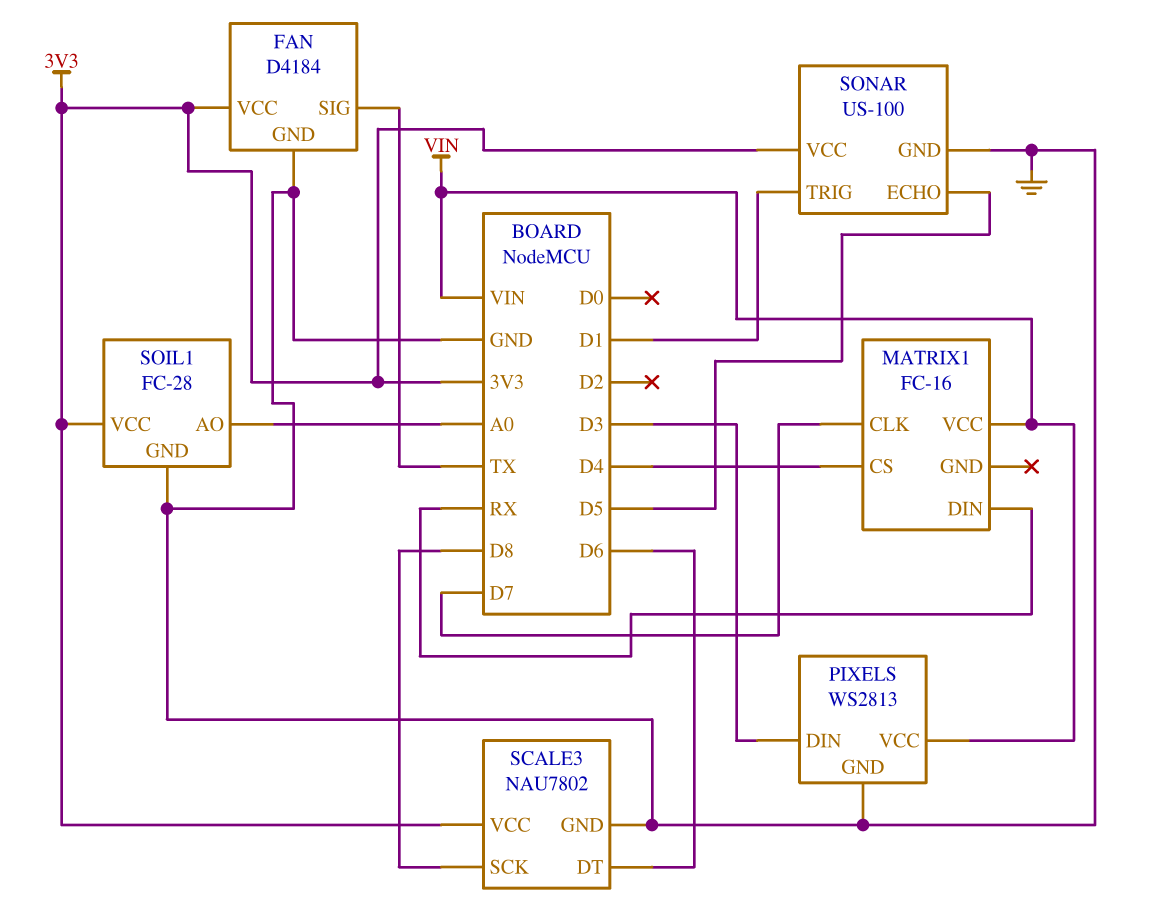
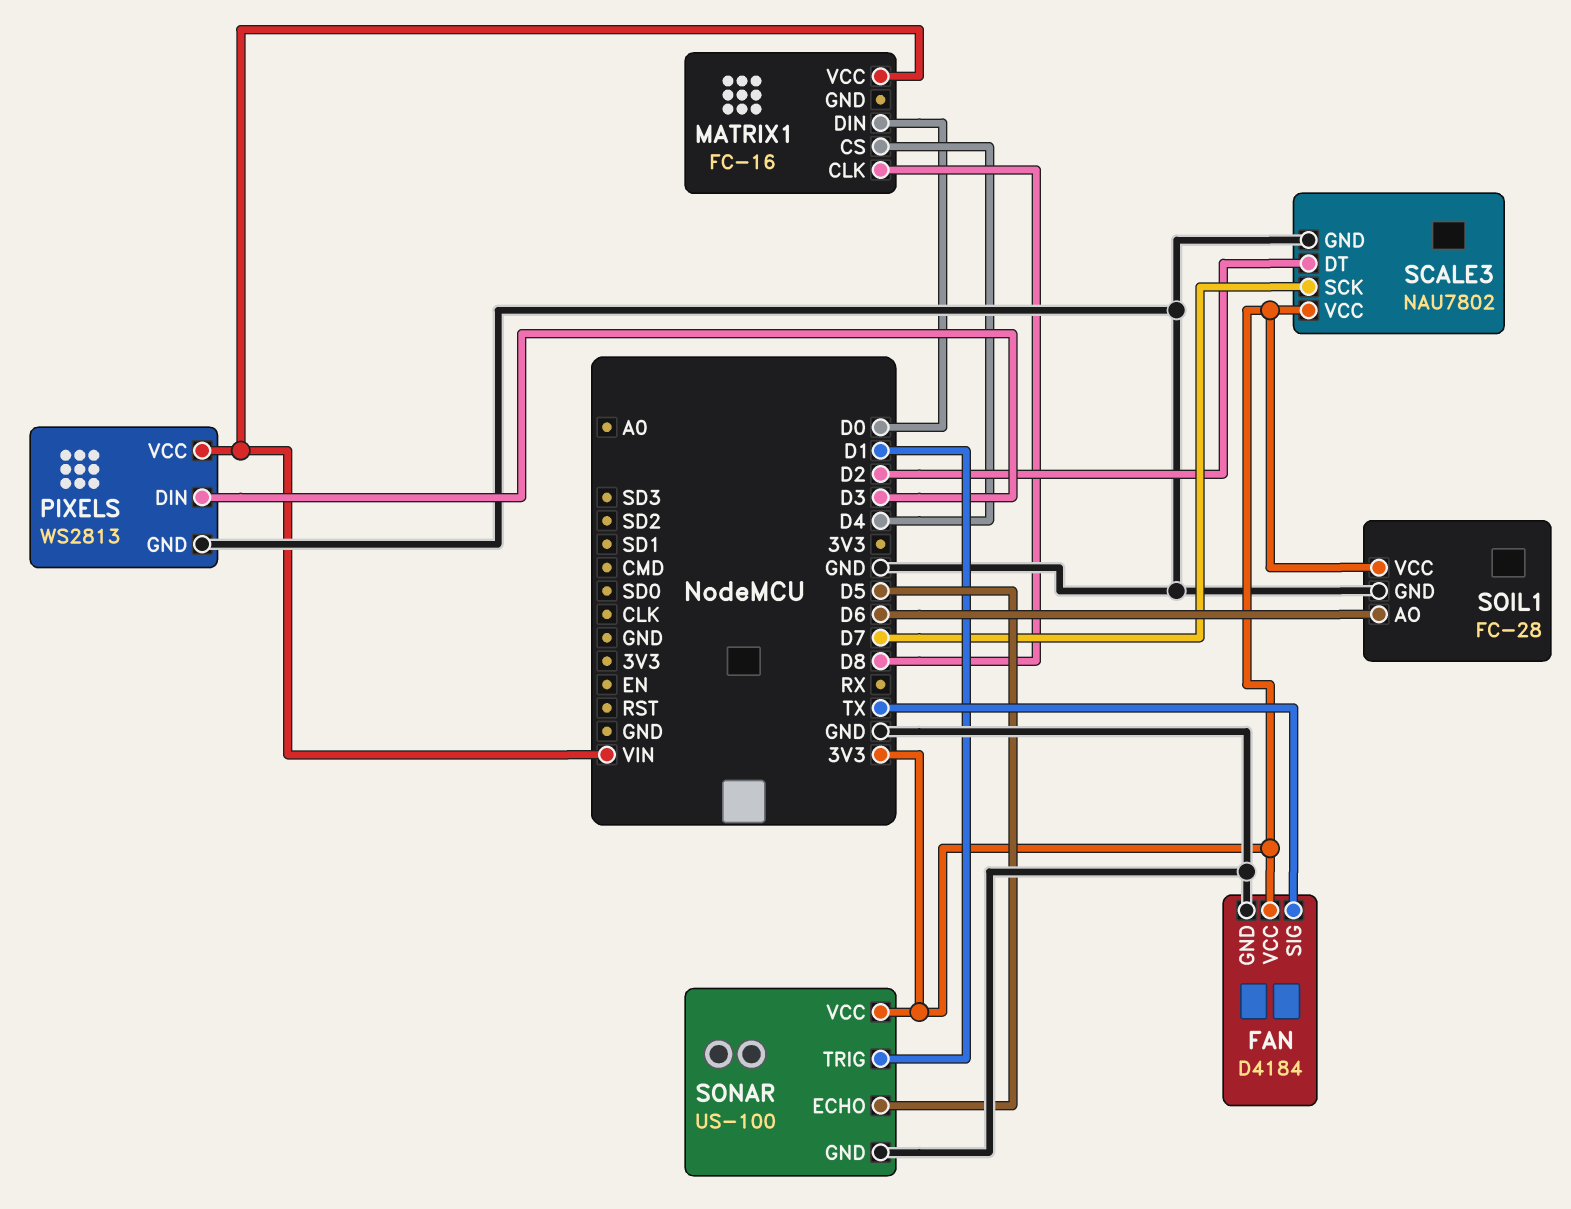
MATRIX1 pin CLK: D7 -> D8
MATRIX1 pin DIN: RX -> D0
SCALE3 pin DT: D6 -> D2
SCALE3 pin SCK: D8 -> D7
SOIL1 pin AO: A0 -> D6

